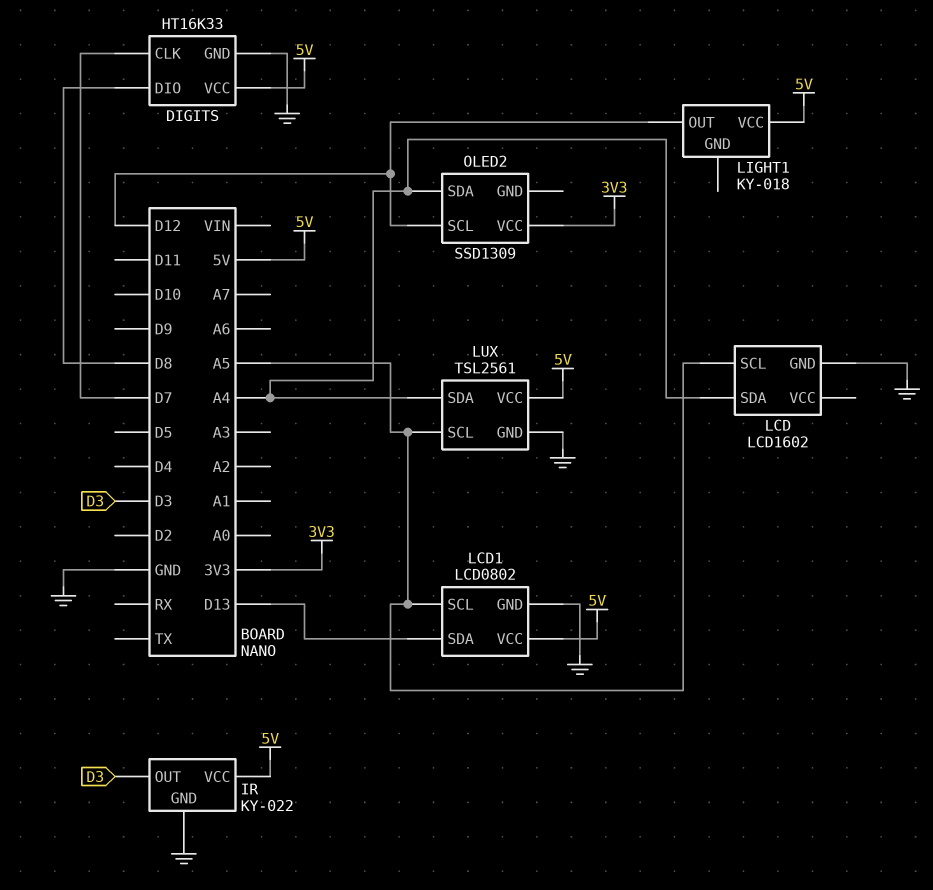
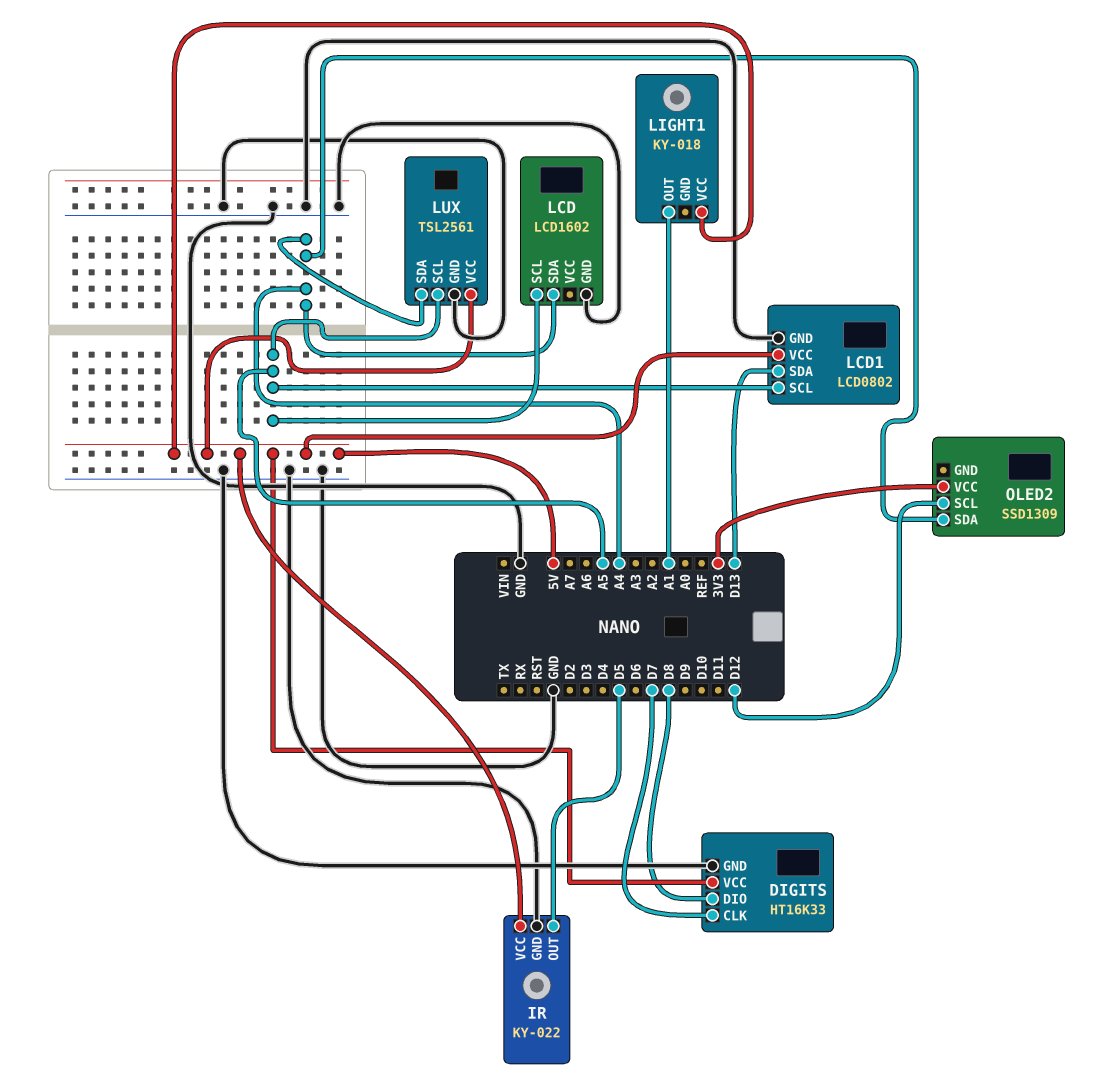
IR pin OUT: D3 -> D5
LIGHT1 pin OUT: D12 -> A1

